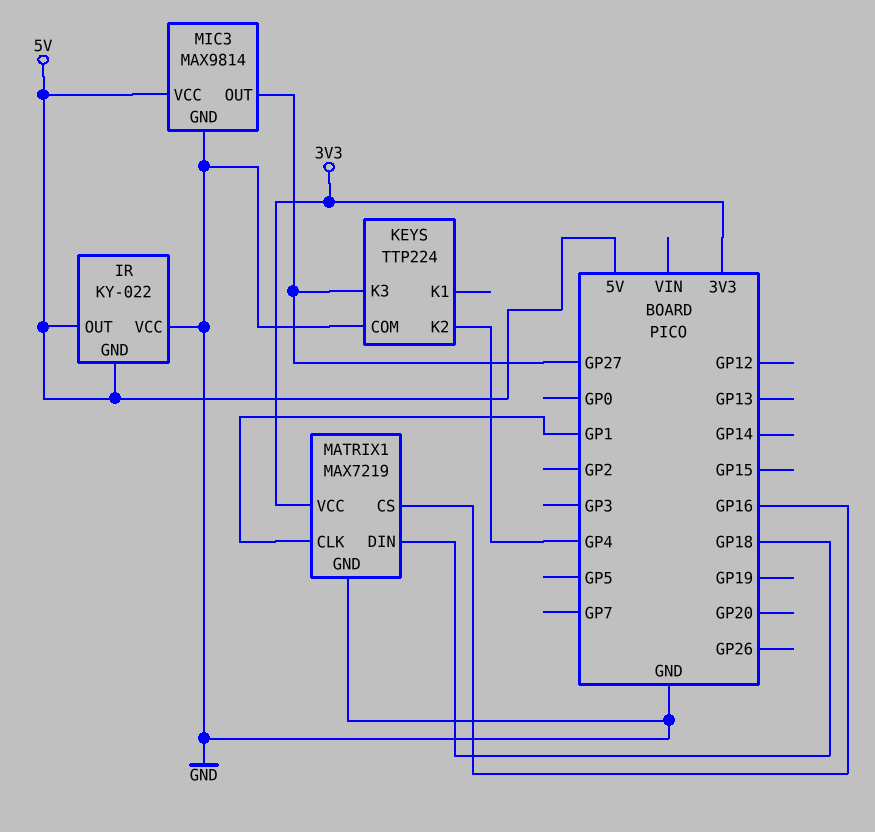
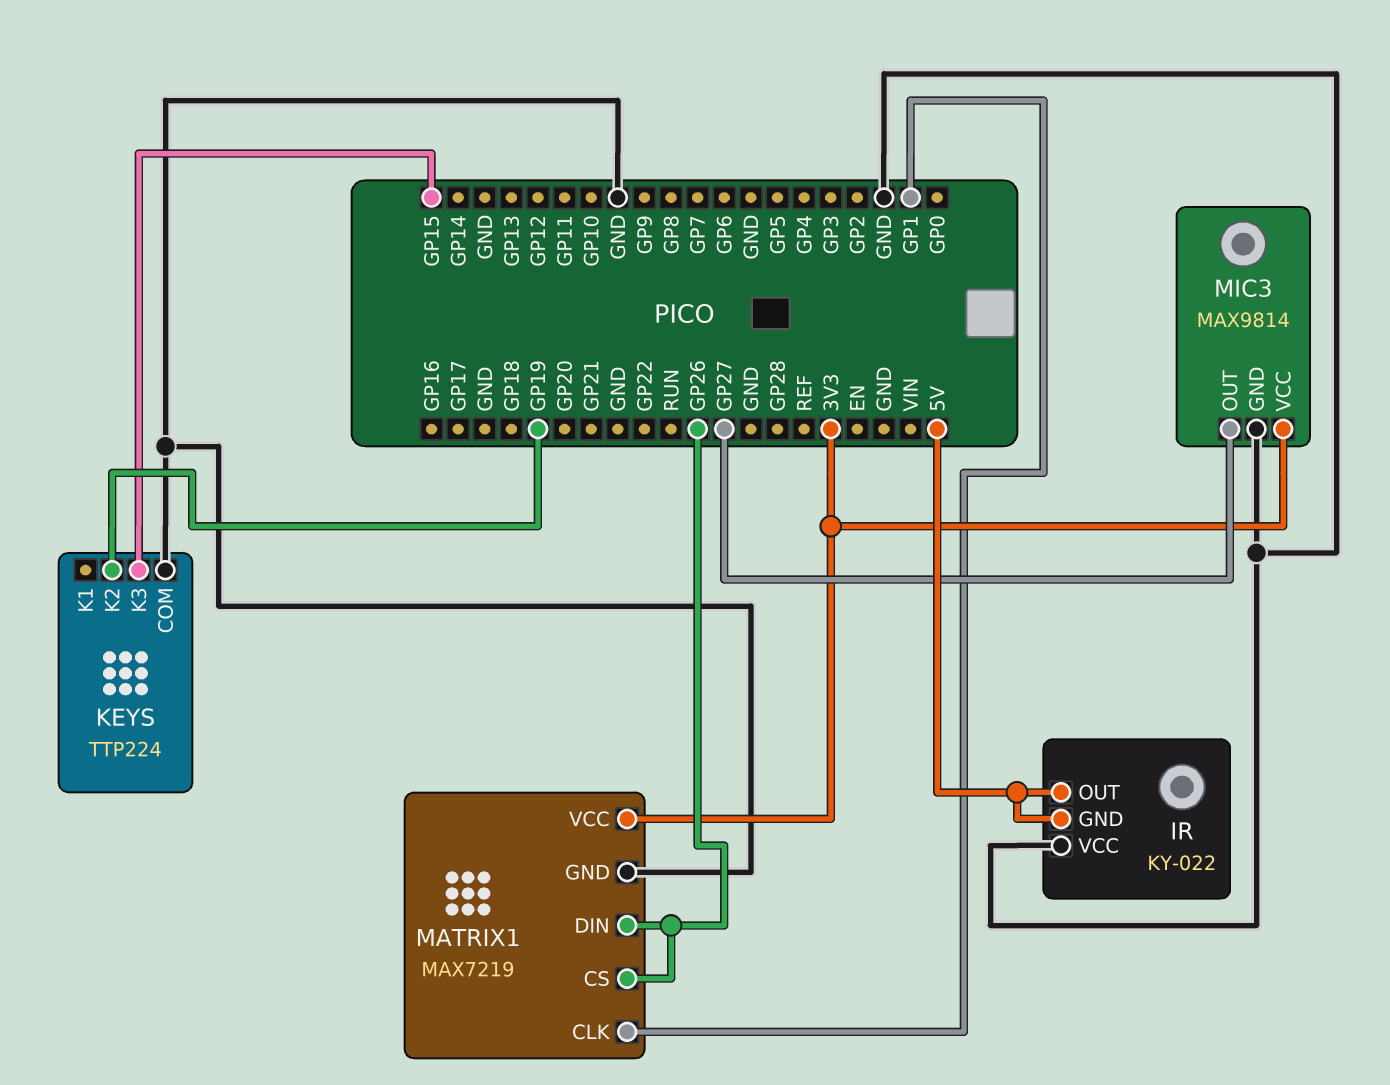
KEYS pin K2: GP4 -> GP19
KEYS pin K3: GP27 -> GP15
MATRIX1 pin CS: GP16 -> GP26
MATRIX1 pin DIN: GP18 -> GP26
MIC3 pin VCC: 5V -> 3V3

